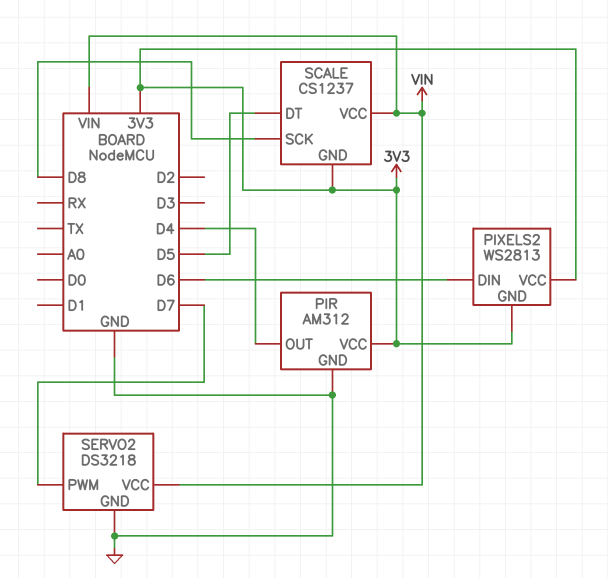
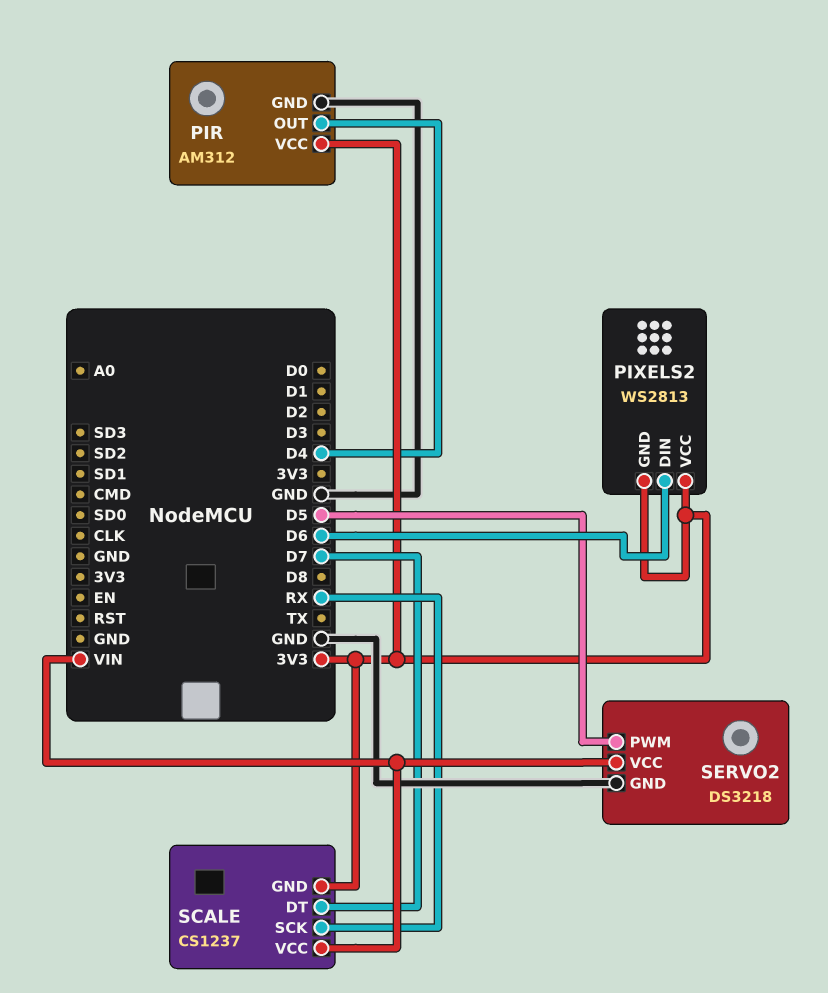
SCALE pin DT: D5 -> D7
SCALE pin SCK: D8 -> RX
SERVO2 pin PWM: D7 -> D5

